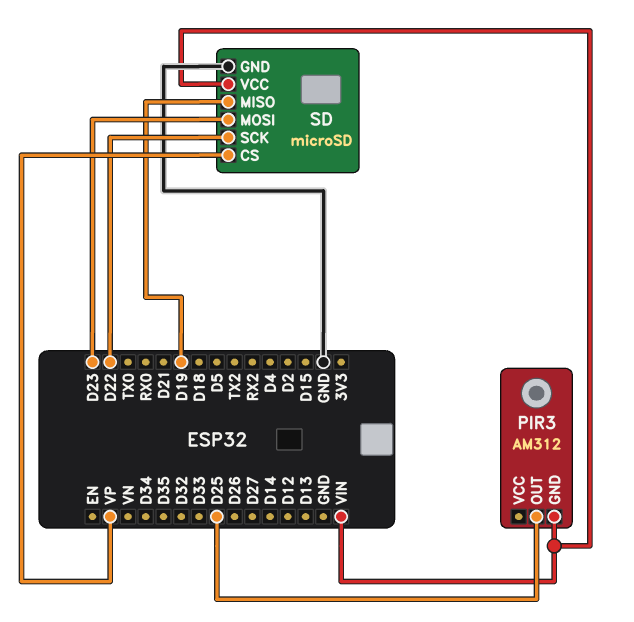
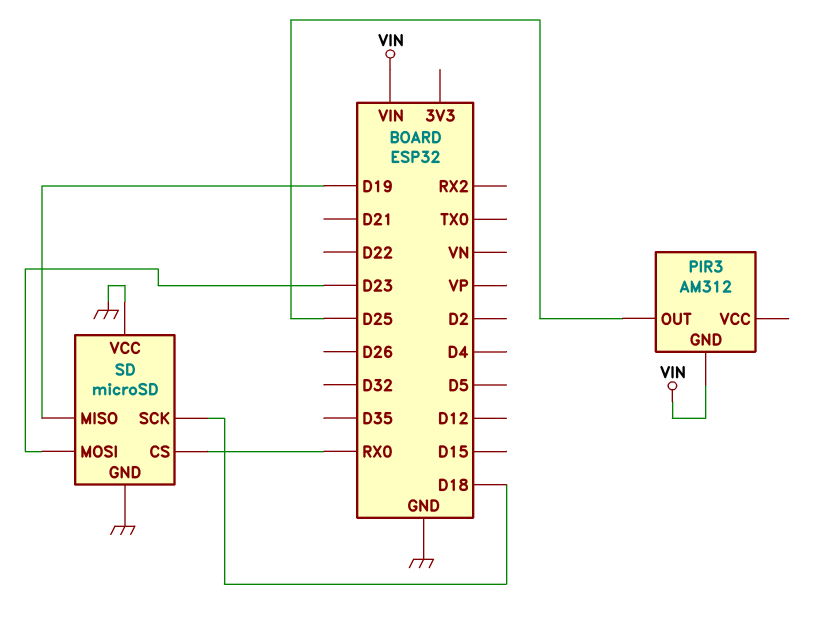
SD pin CS: VP -> RX0
SD pin SCK: D22 -> D18
SD pin VCC: VIN -> GND

